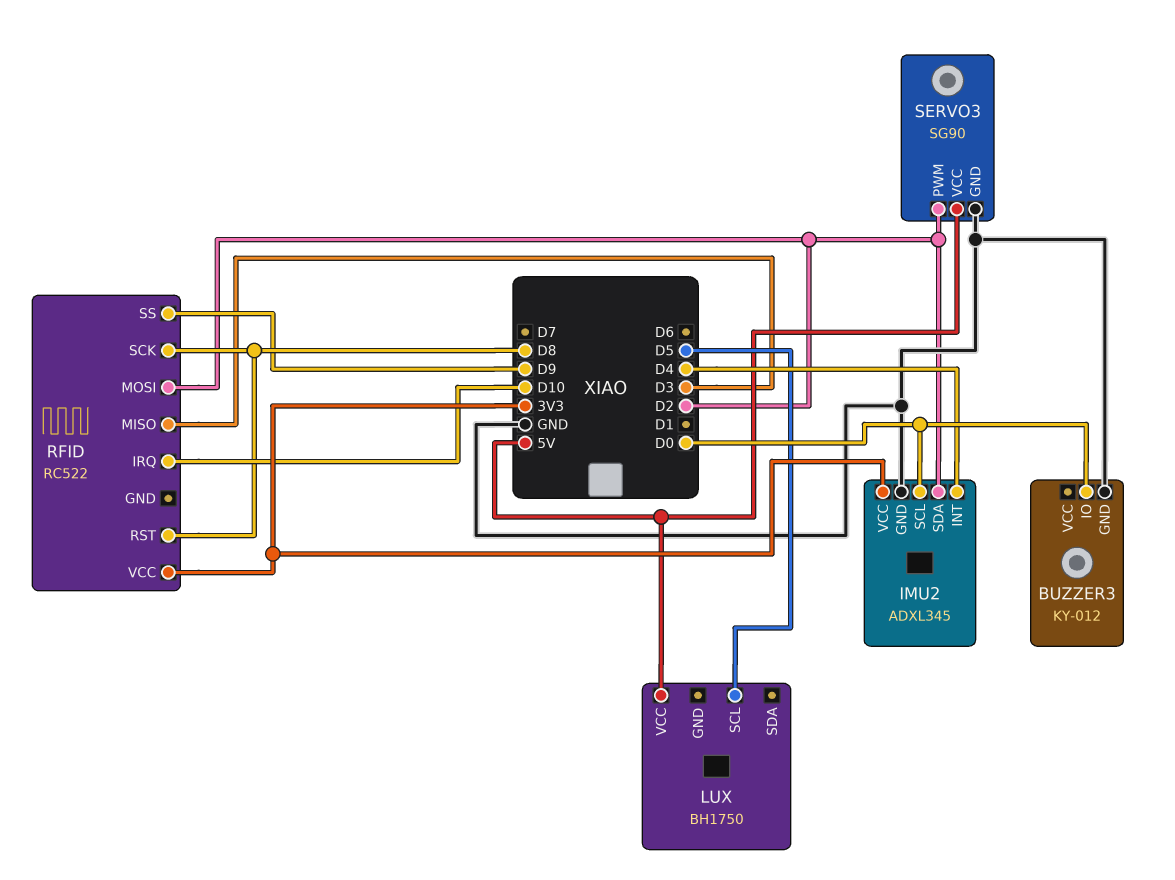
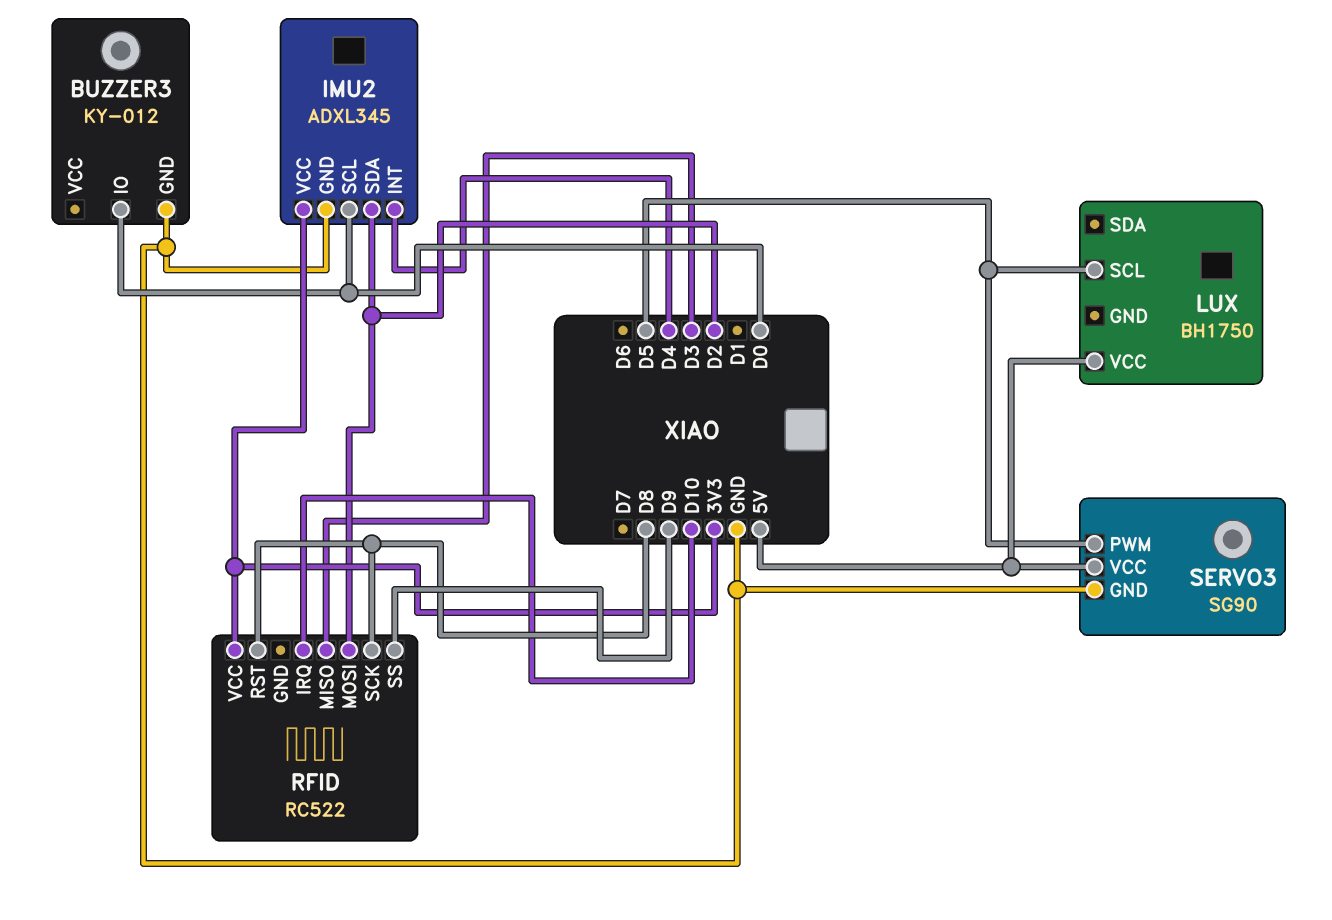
SERVO3 pin PWM: D2 -> D5

